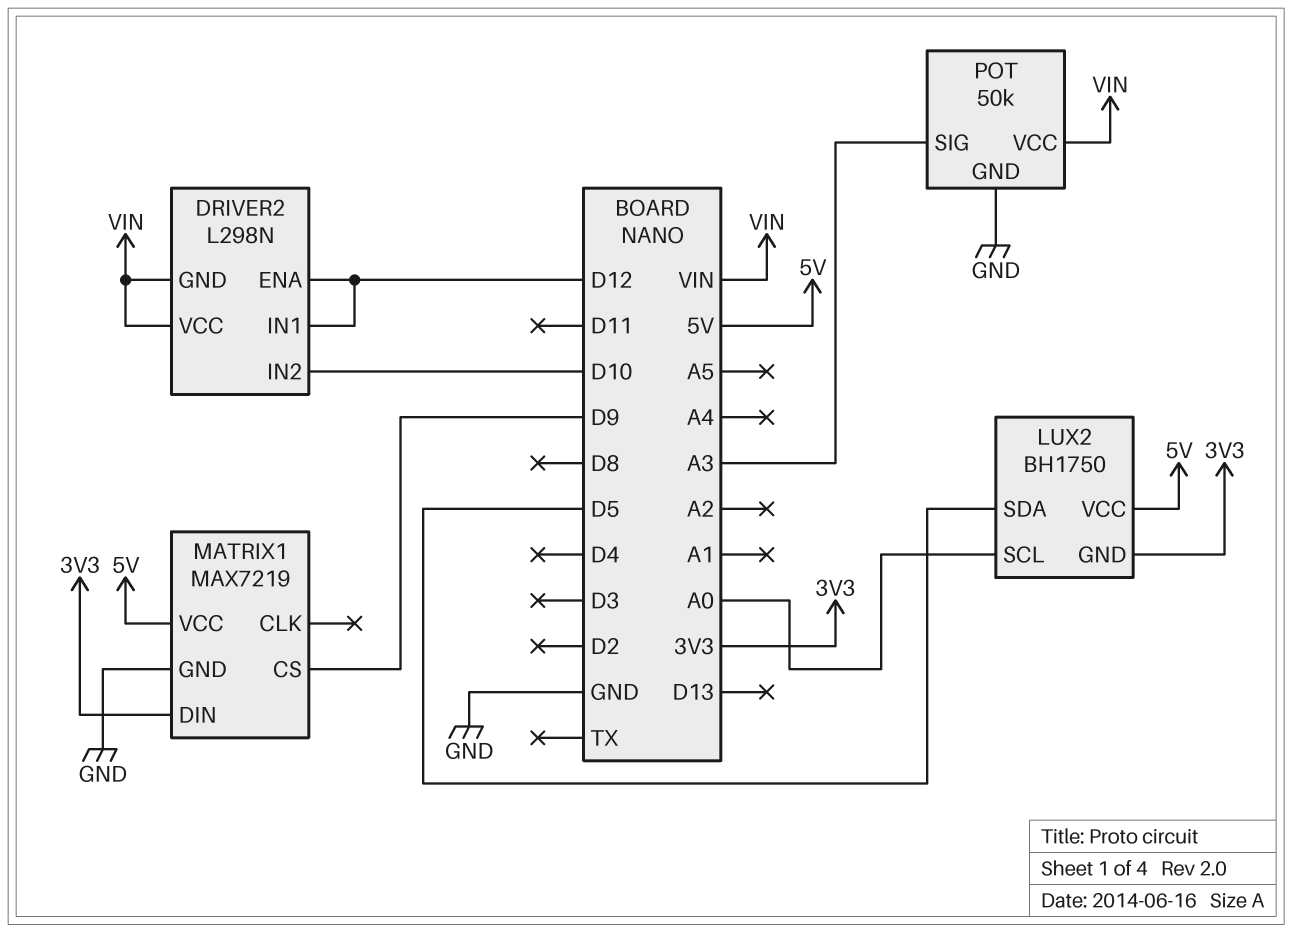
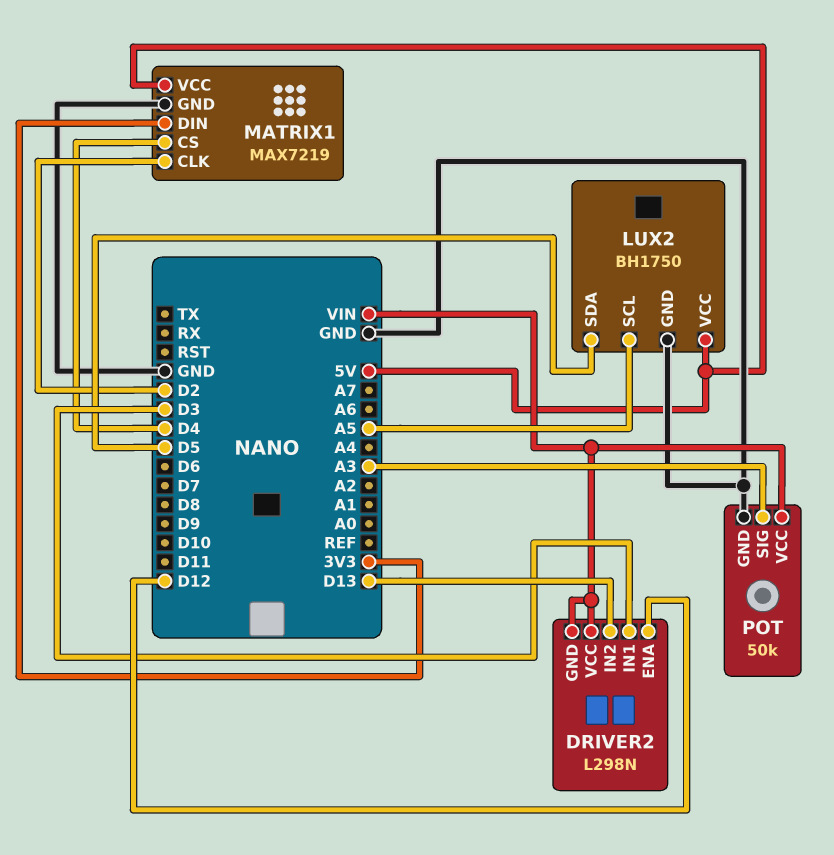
DRIVER2 pin IN1: D12 -> D3
DRIVER2 pin IN2: D10 -> D13
LUX2 pin GND: 3V3 -> GND
LUX2 pin SCL: A0 -> A5
MATRIX1 pin CLK: none -> D2
MATRIX1 pin CS: D9 -> D4

